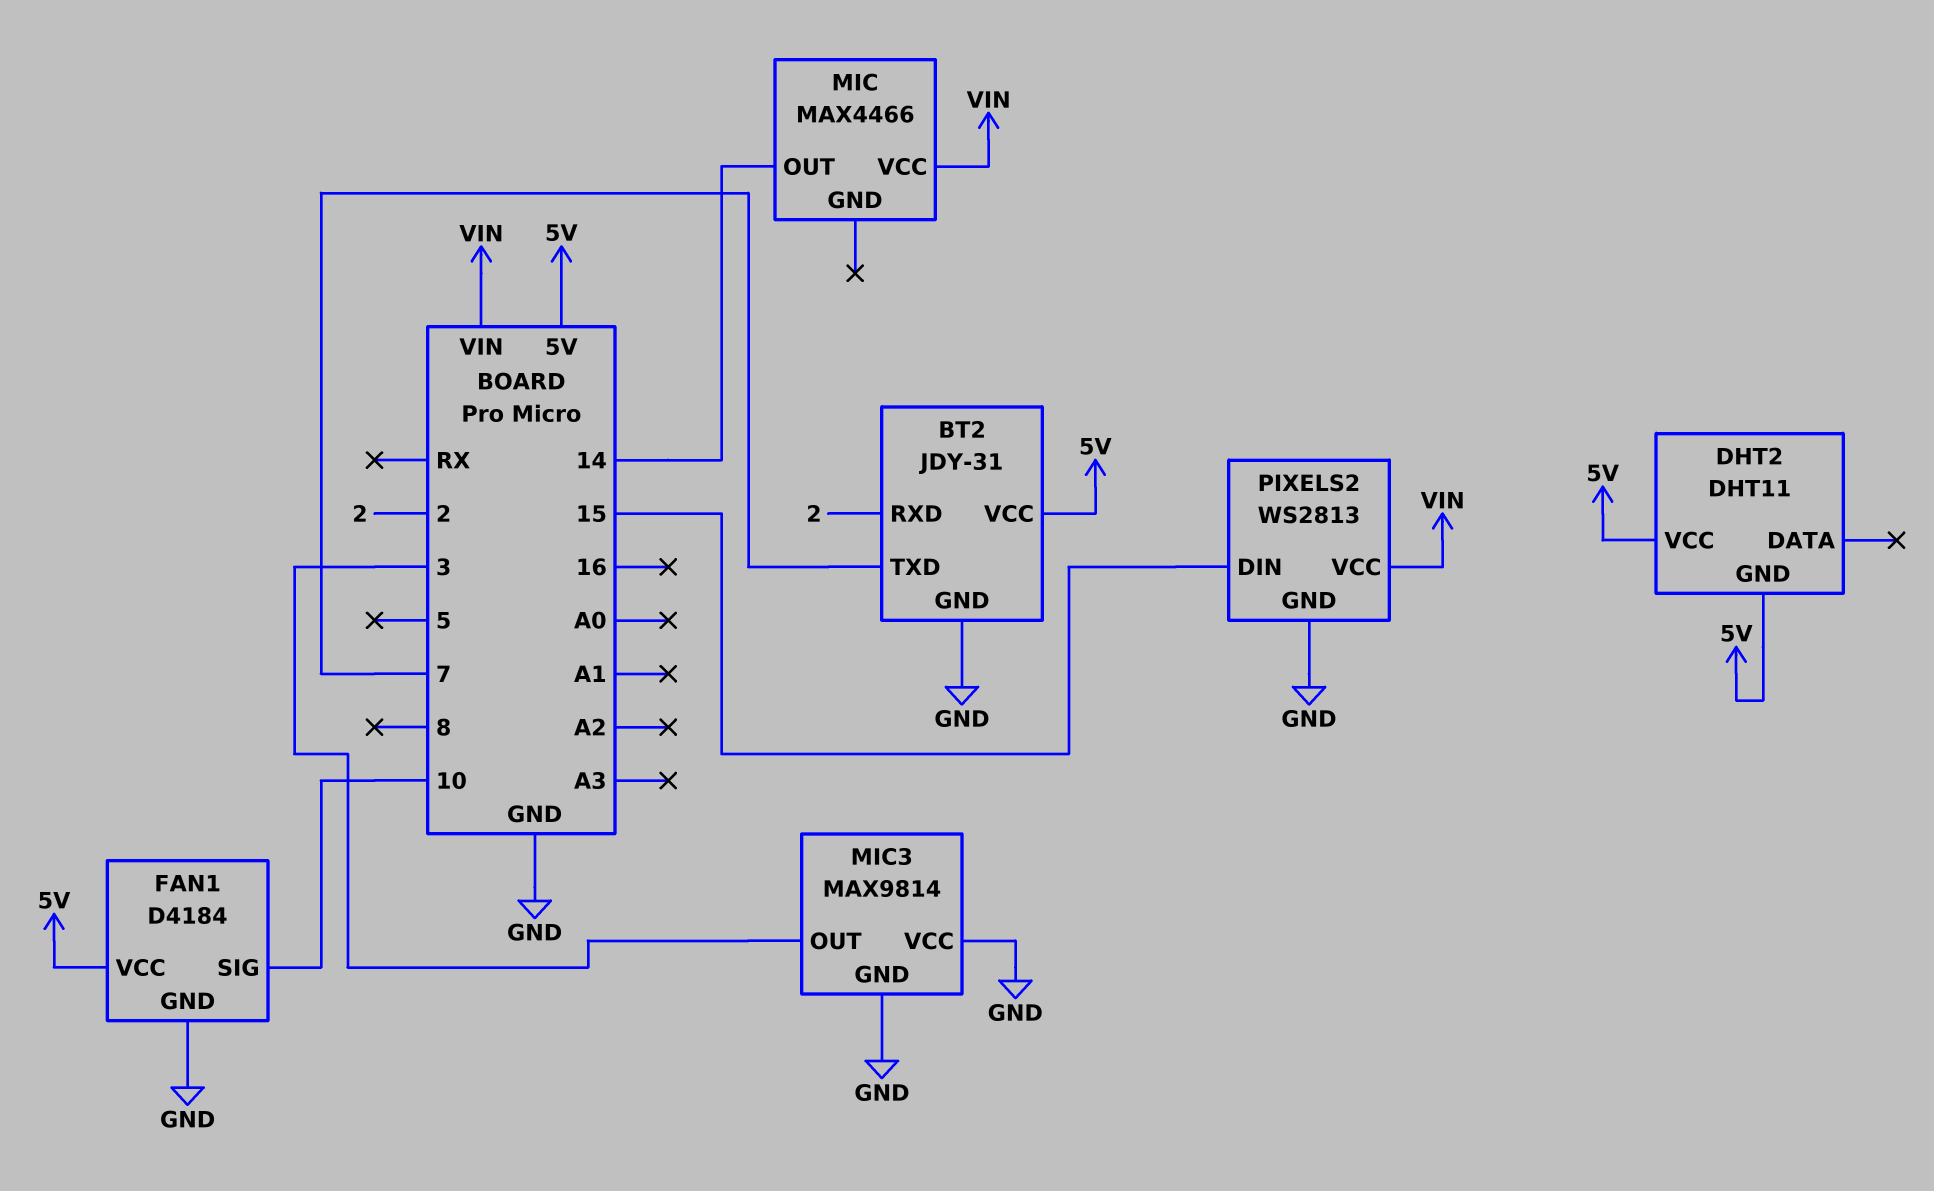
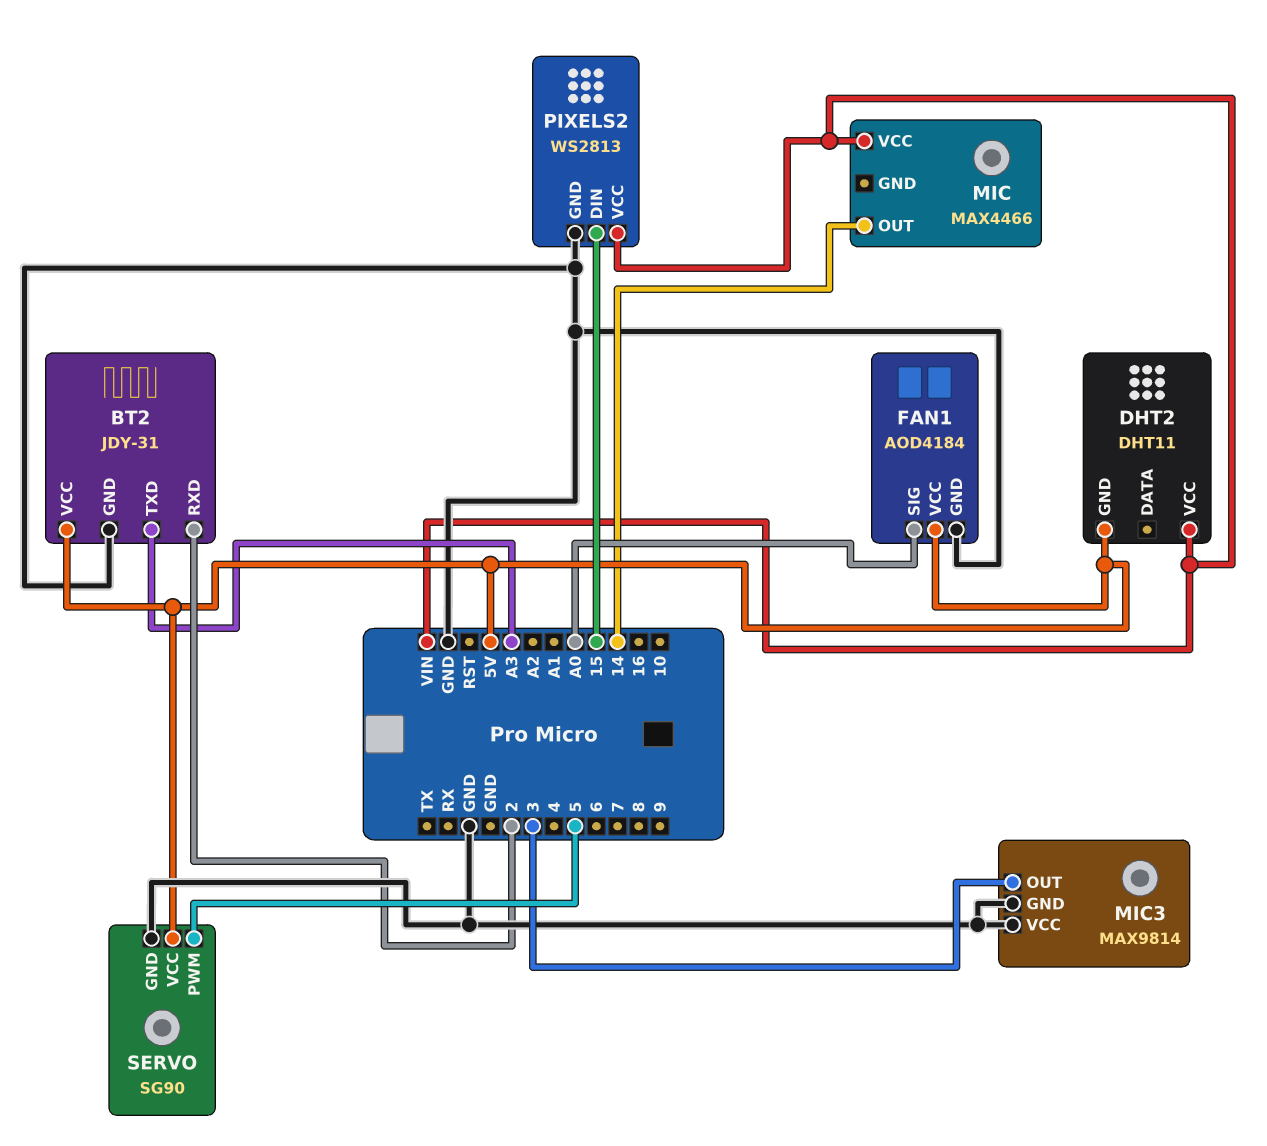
BT2 pin TXD: 7 -> A3
DHT2 pin VCC: 5V -> VIN
FAN1: D4184 -> AOD4184
FAN1 pin SIG: 10 -> A0
SERVO: none -> SG90
SERVO pin GND: none -> GND
SERVO pin PWM: none -> 5
SERVO pin VCC: none -> 5V

